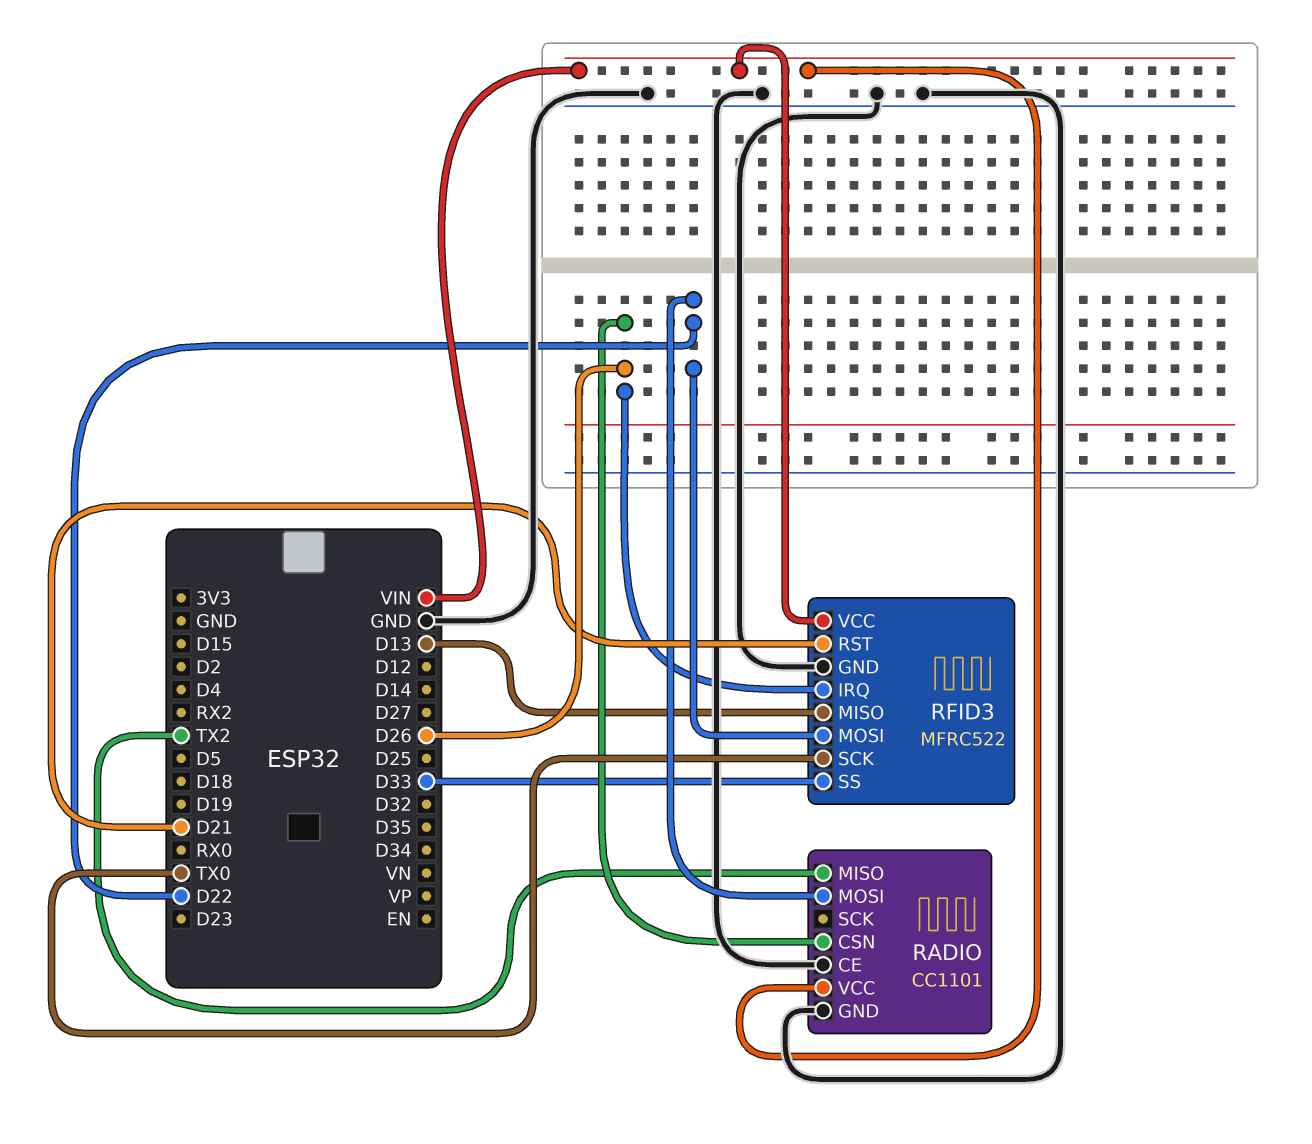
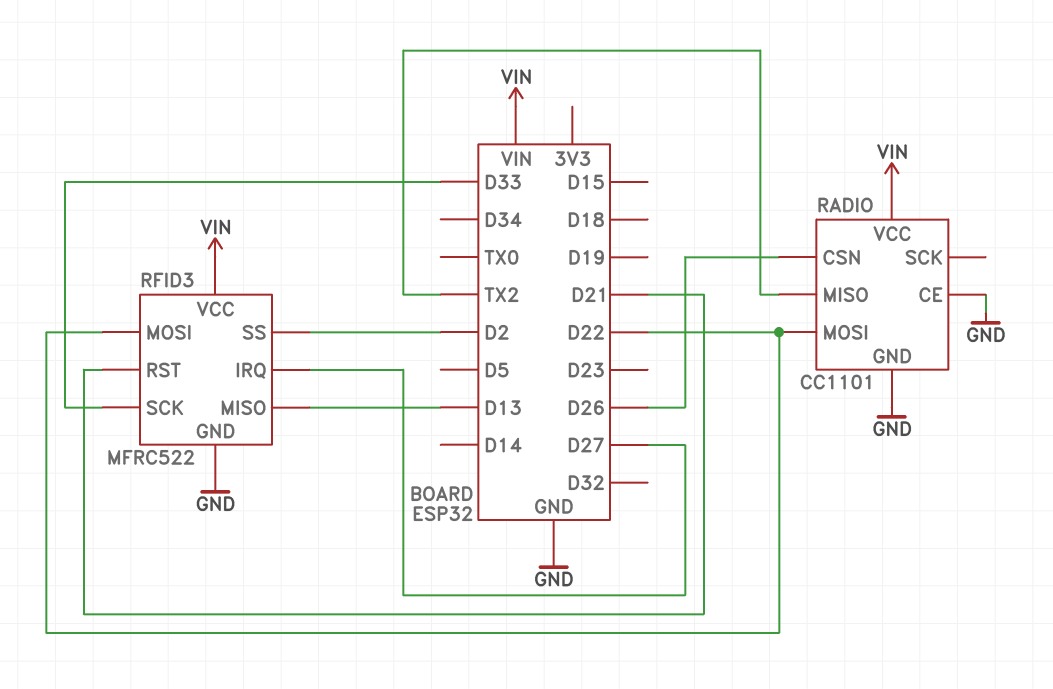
RFID3 pin IRQ: D26 -> D27
RFID3 pin SCK: TX0 -> D33
RFID3 pin SS: D33 -> D2

